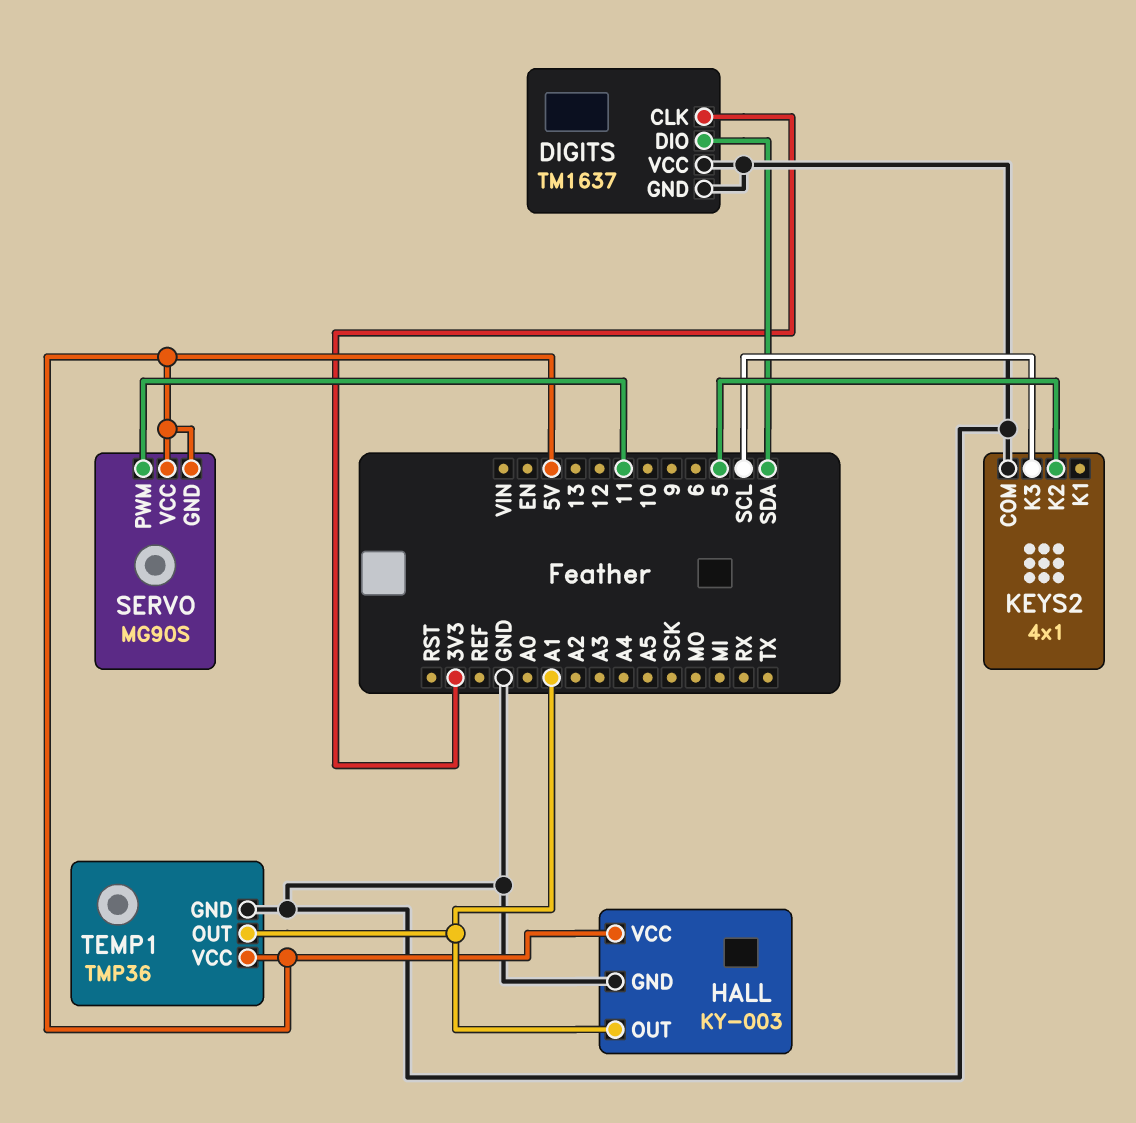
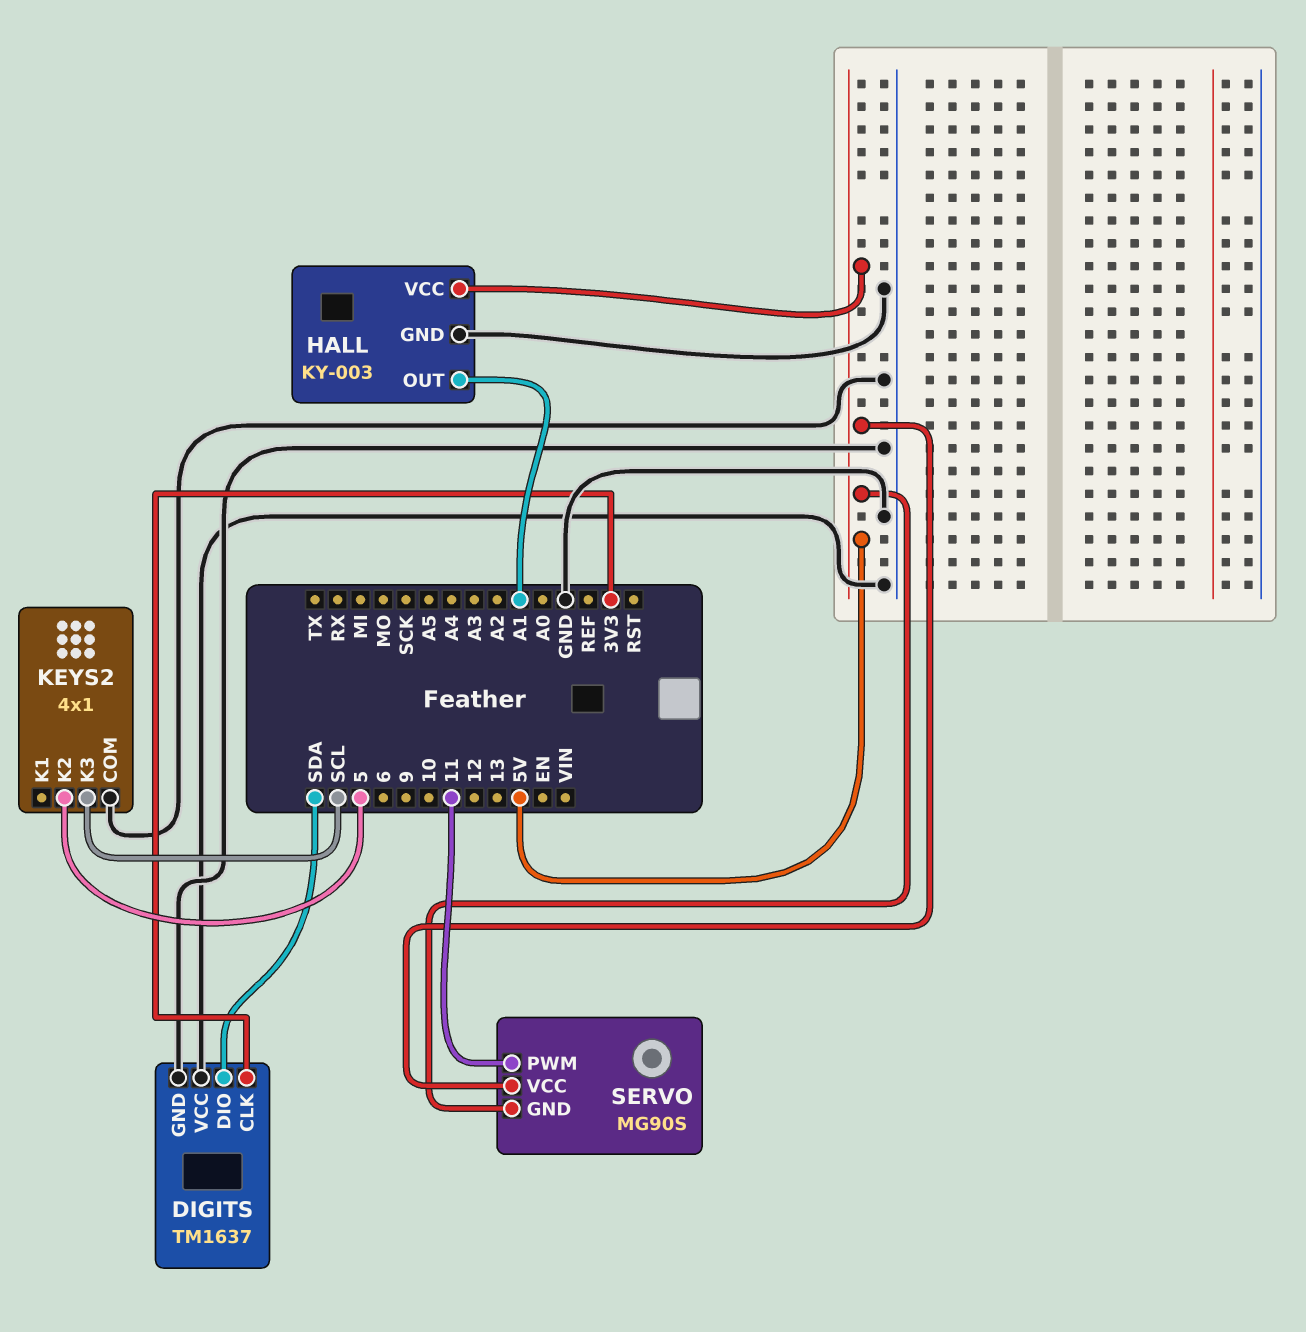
TEMP1: TMP36 -> none
TEMP1 pin GND: GND -> none
TEMP1 pin OUT: A1 -> none
TEMP1 pin VCC: 5V -> none

